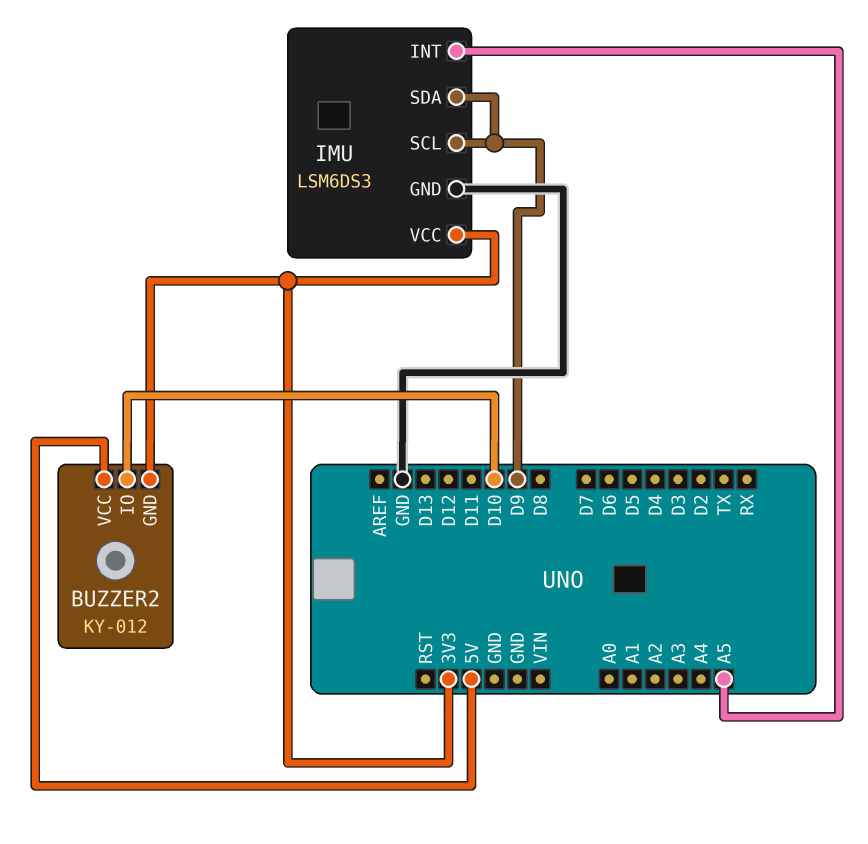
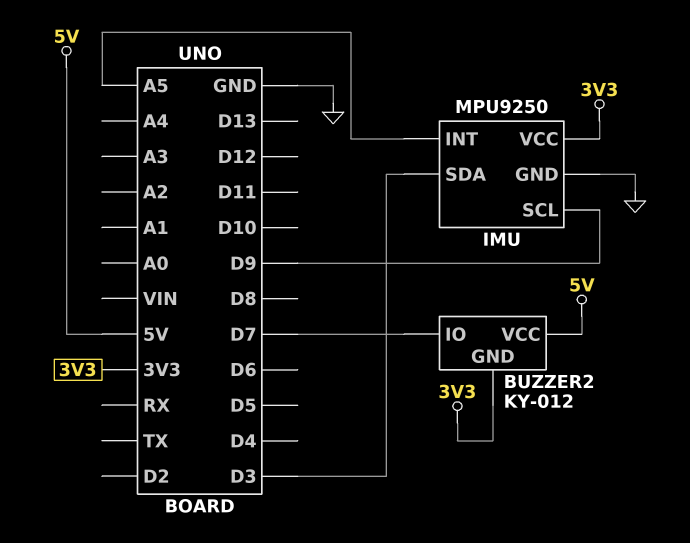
BUZZER2 pin IO: D10 -> D7
IMU: LSM6DS3 -> MPU9250
IMU pin SDA: D9 -> D3

